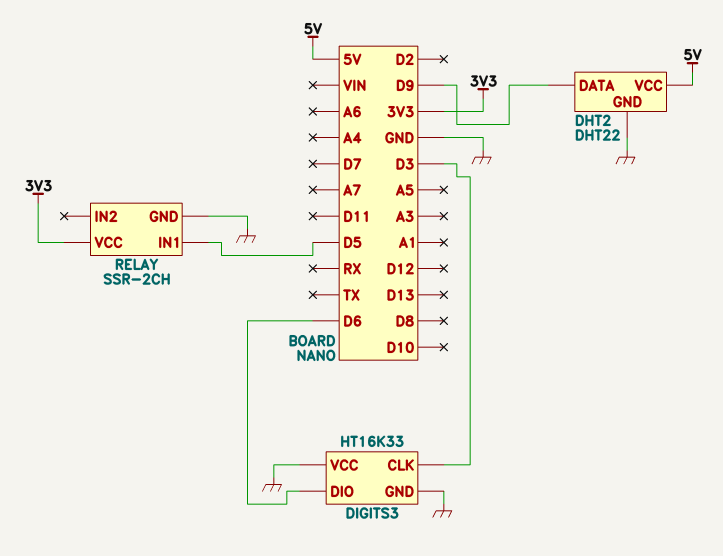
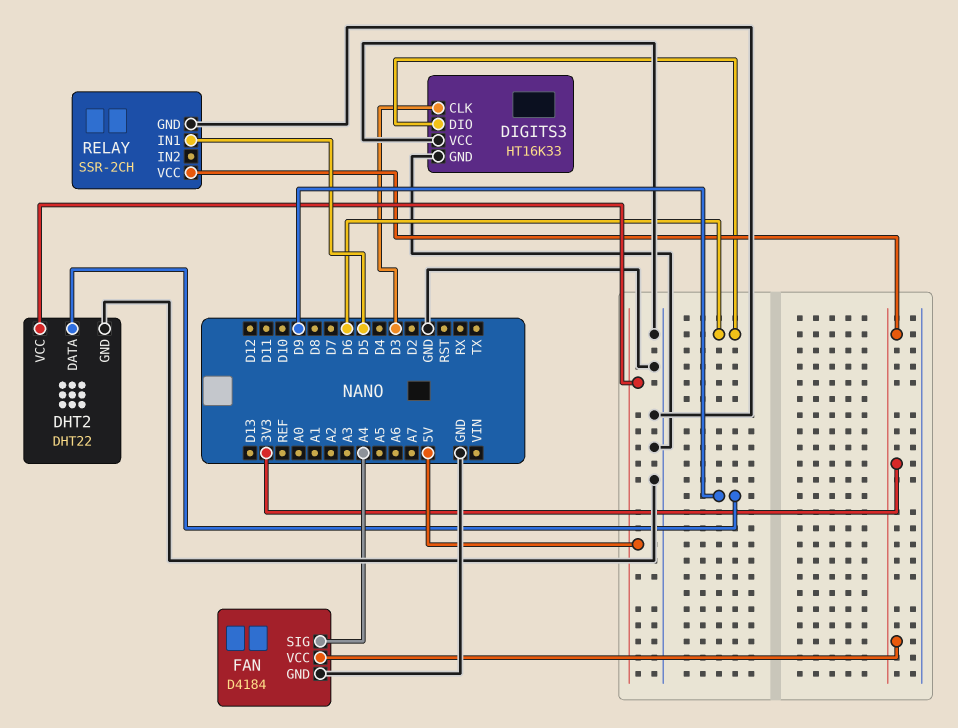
FAN: none -> D4184
FAN pin GND: none -> GND
FAN pin SIG: none -> A4
FAN pin VCC: none -> 3V3

